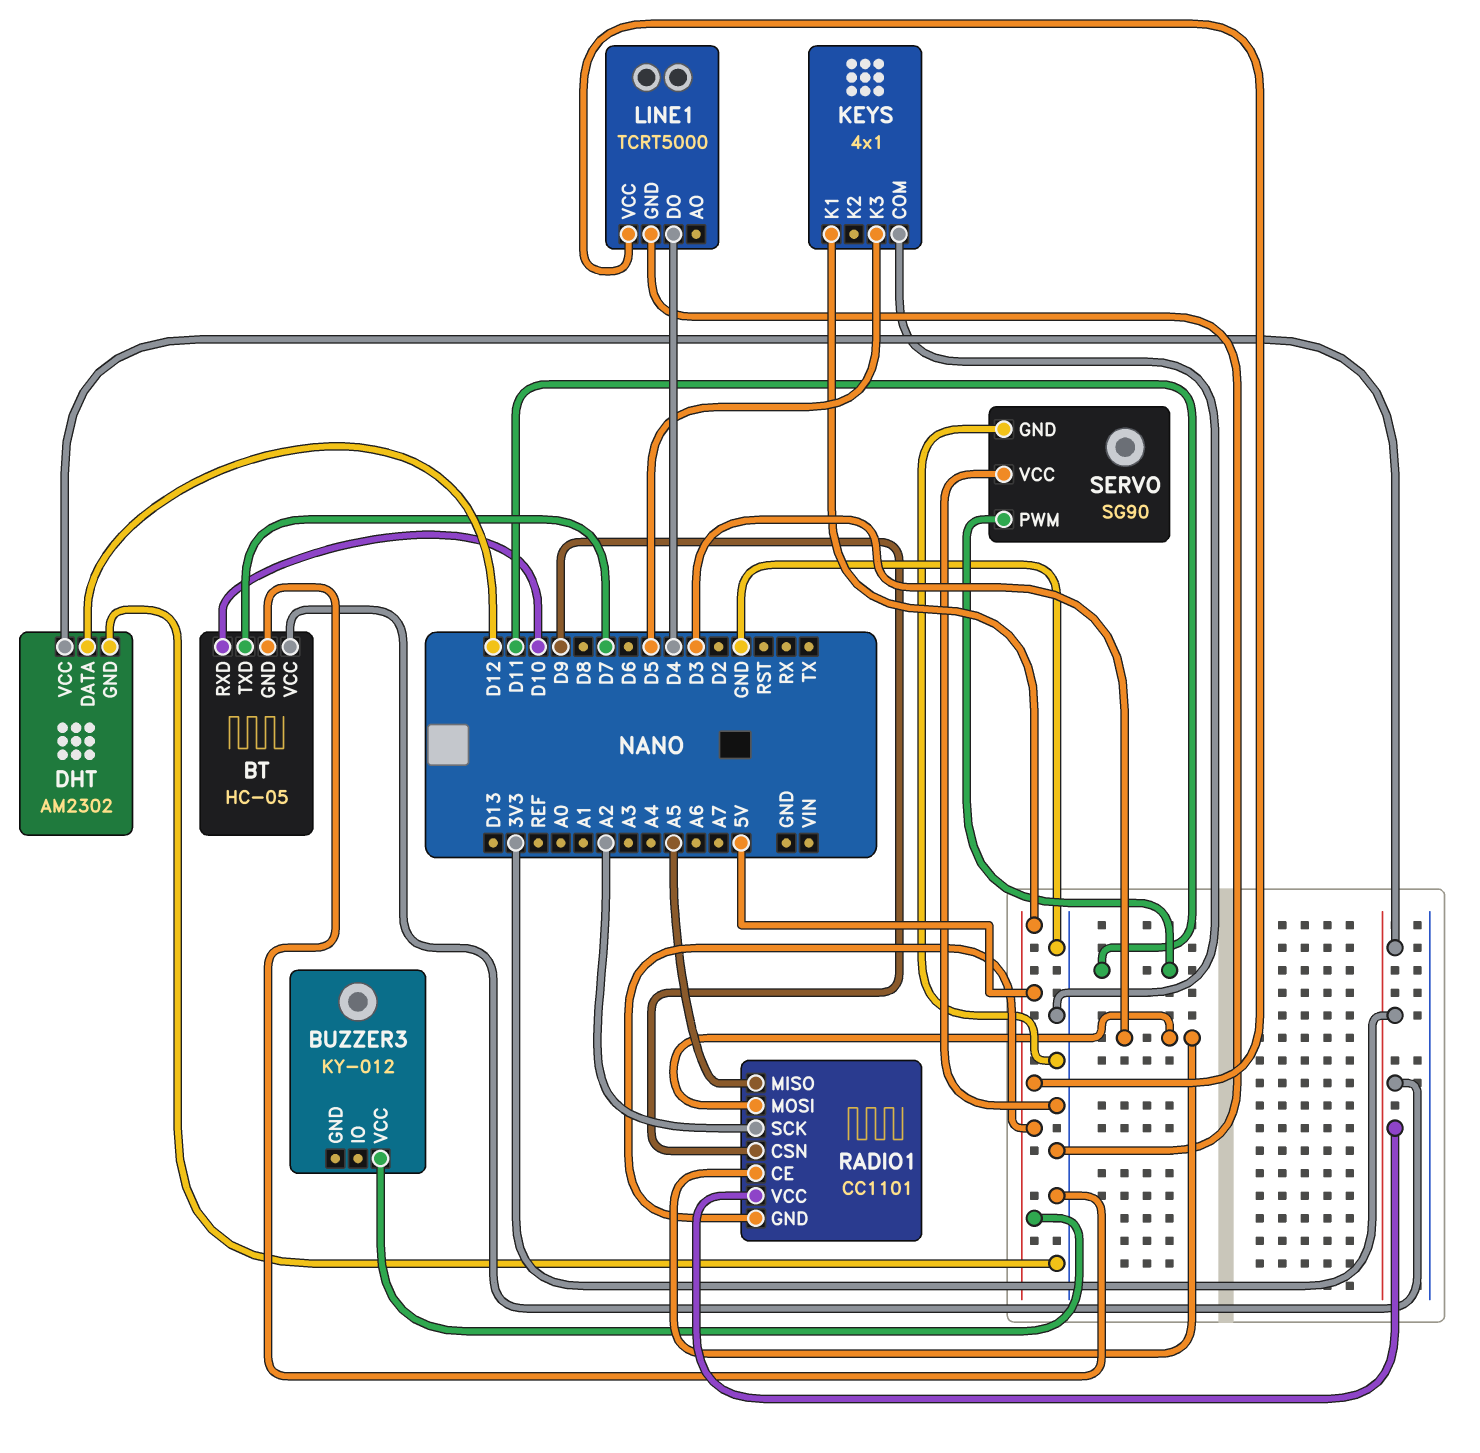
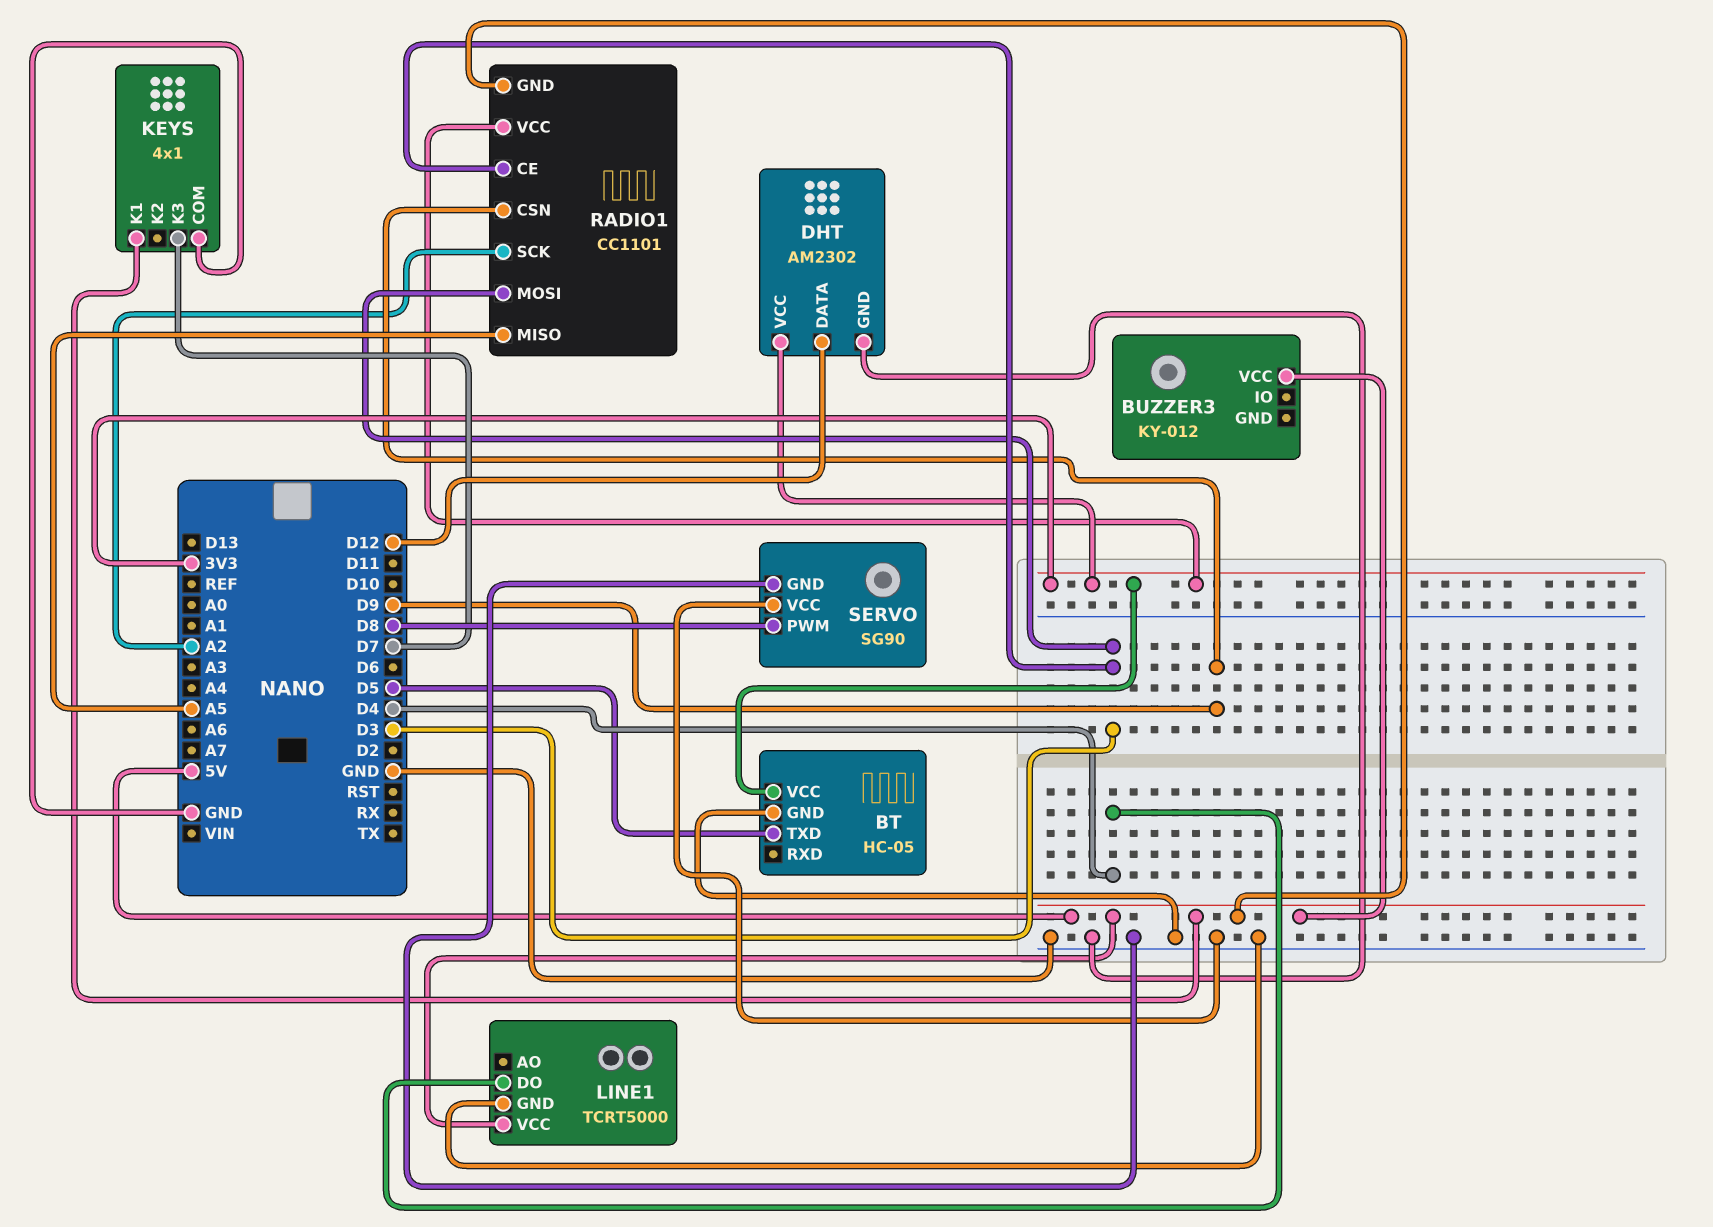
BT pin RXD: D10 -> none
BT pin TXD: D7 -> D5
KEYS pin K3: D5 -> D7
SERVO pin PWM: D11 -> D8

